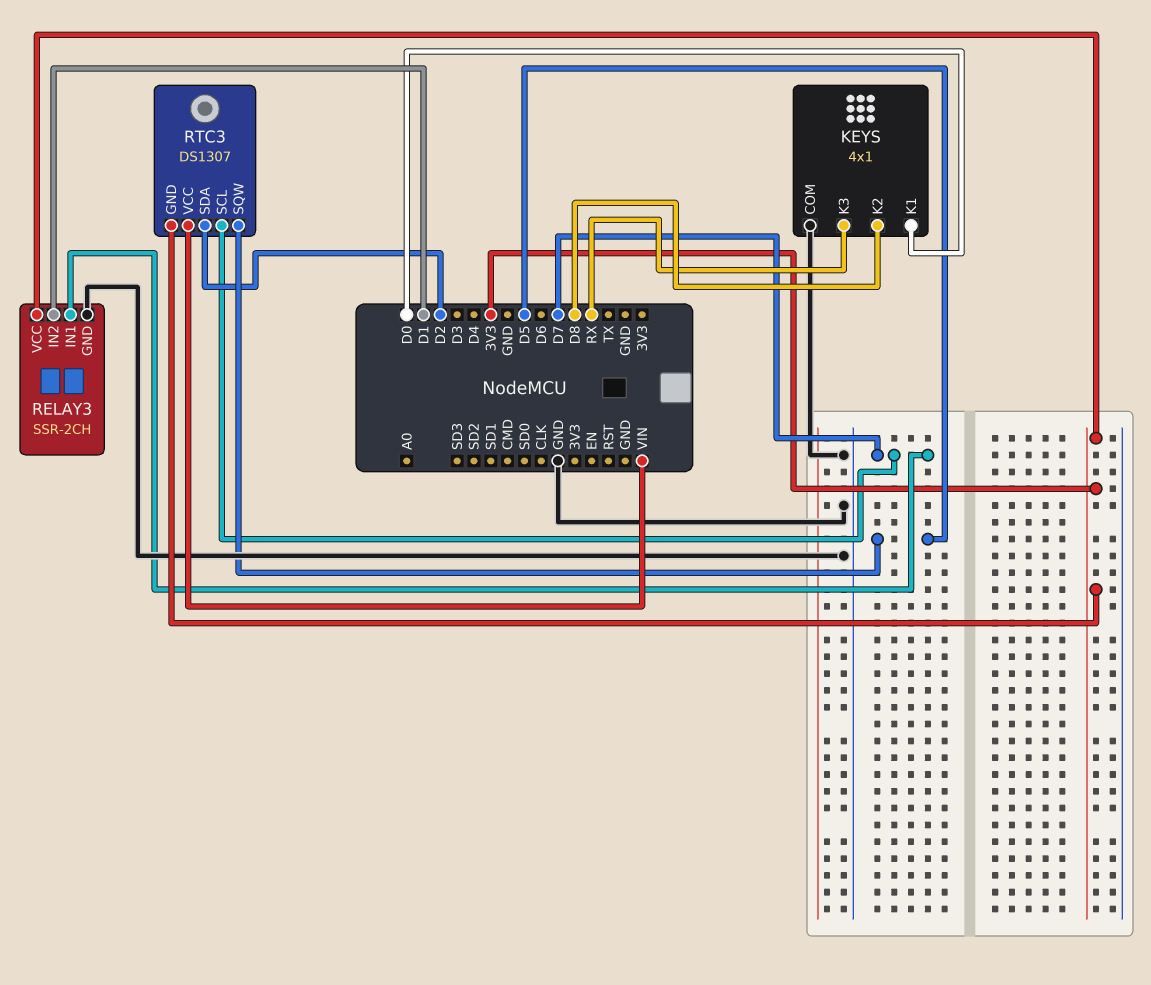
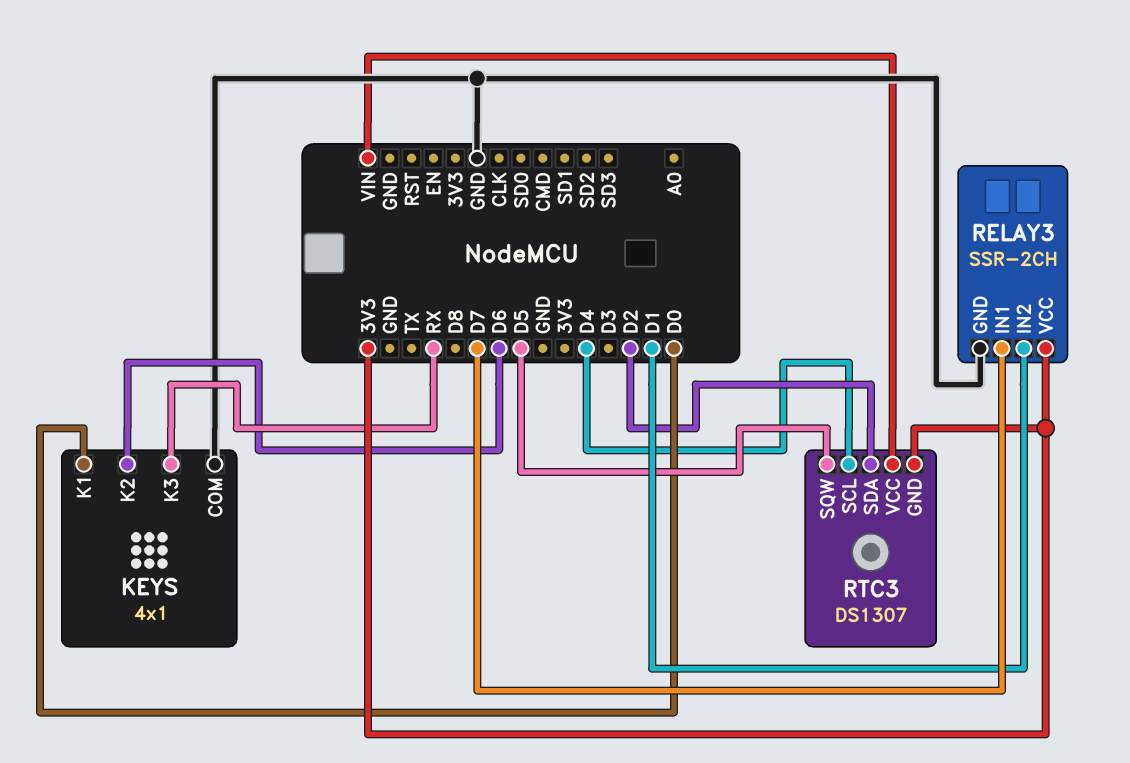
KEYS pin K2: D8 -> D6
RTC3 pin SCL: D7 -> D4

